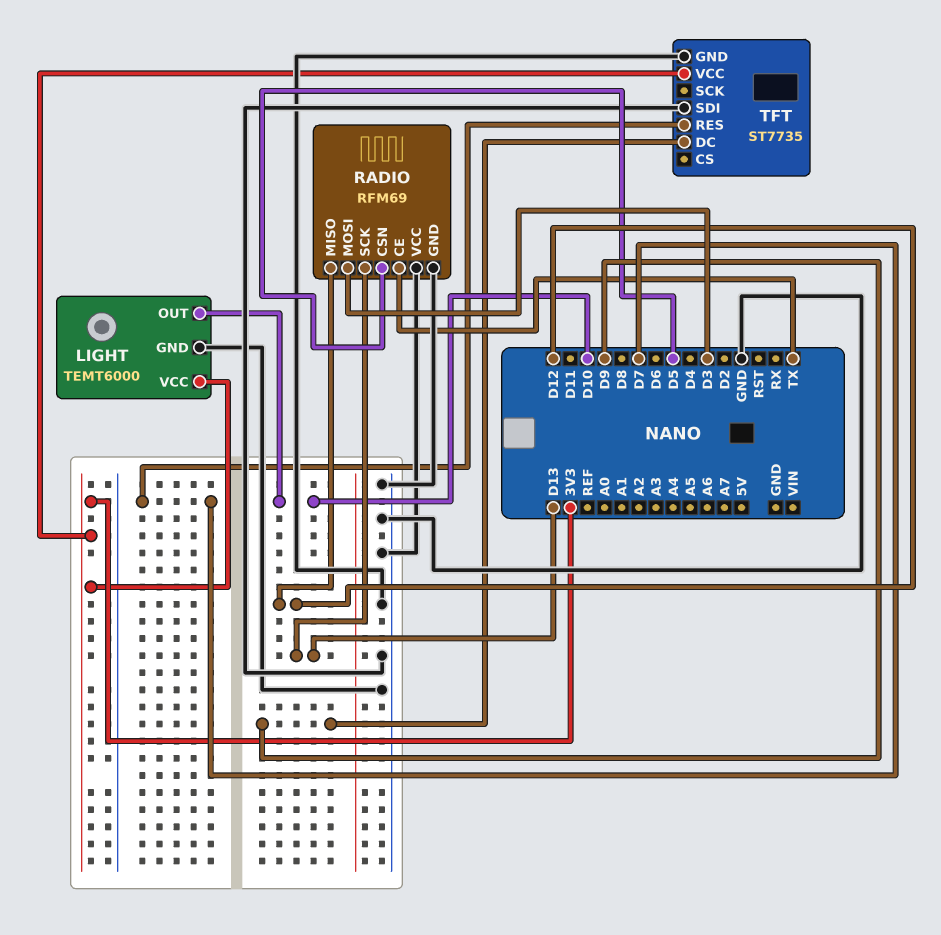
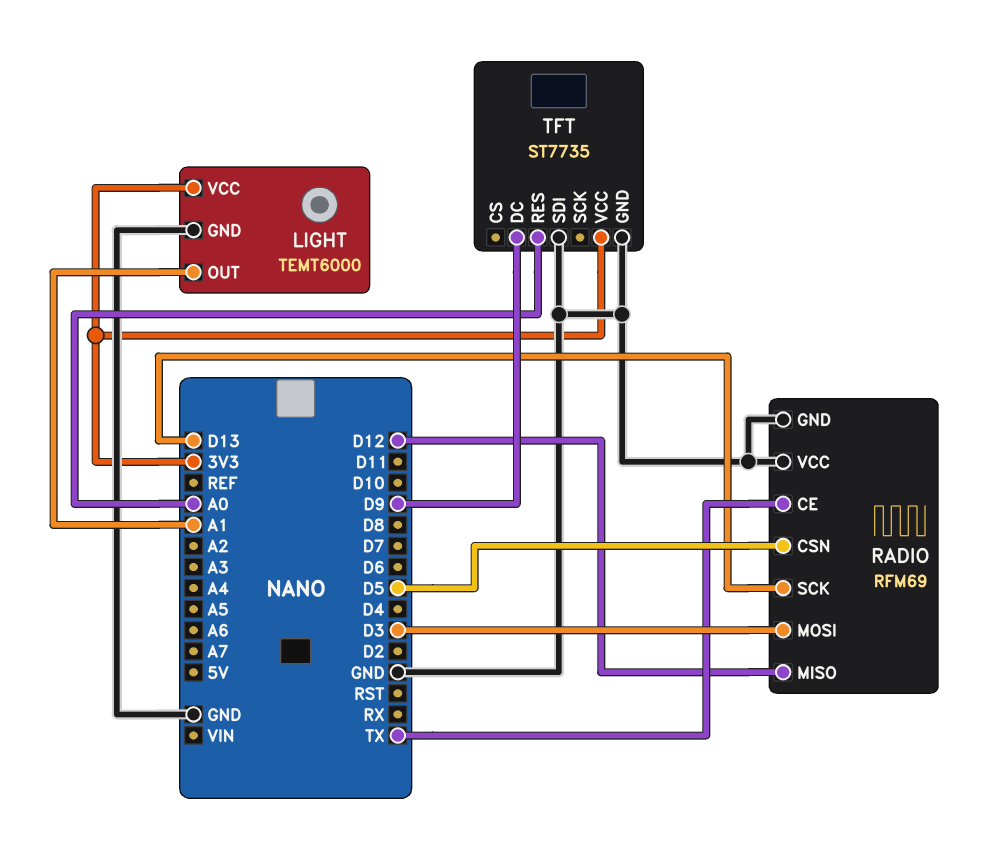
LIGHT pin OUT: D10 -> A1
TFT pin RES: D7 -> A0

